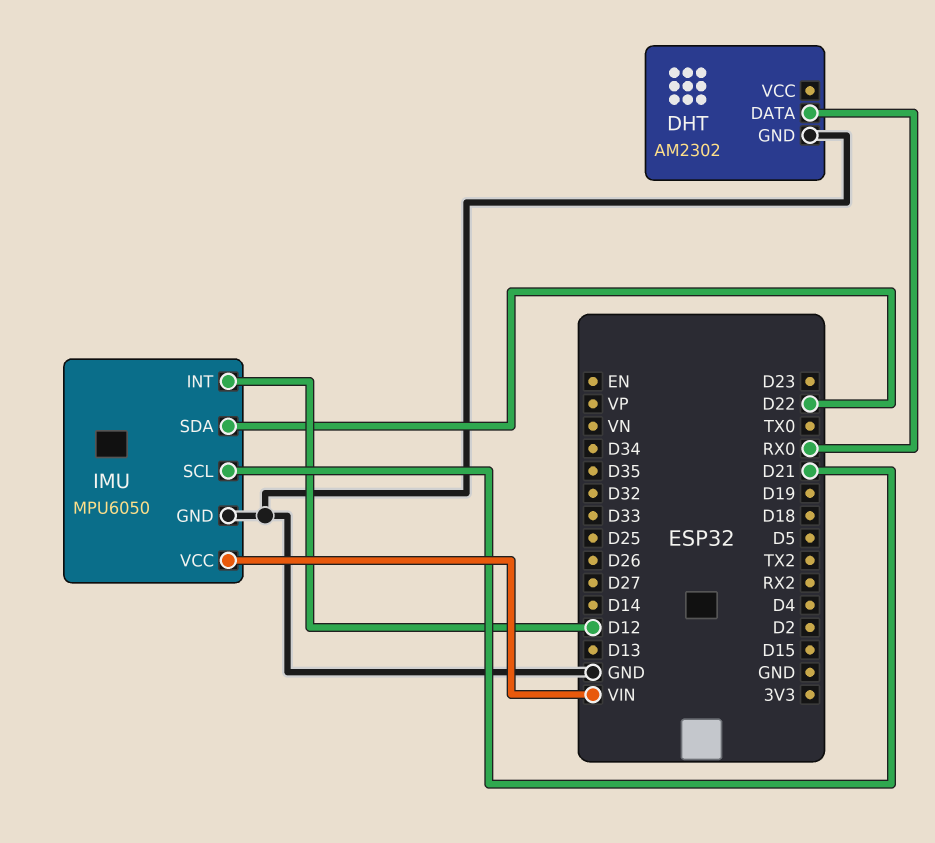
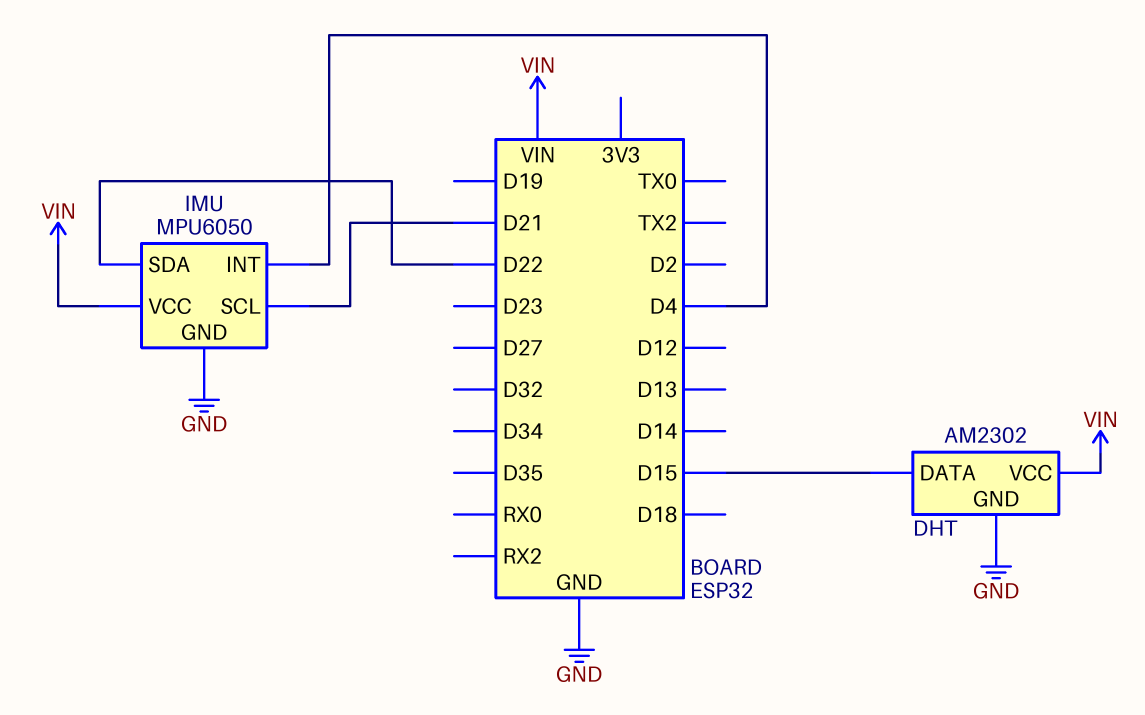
DHT pin DATA: RX0 -> D15
DHT pin VCC: none -> VIN
IMU pin INT: D12 -> D4

